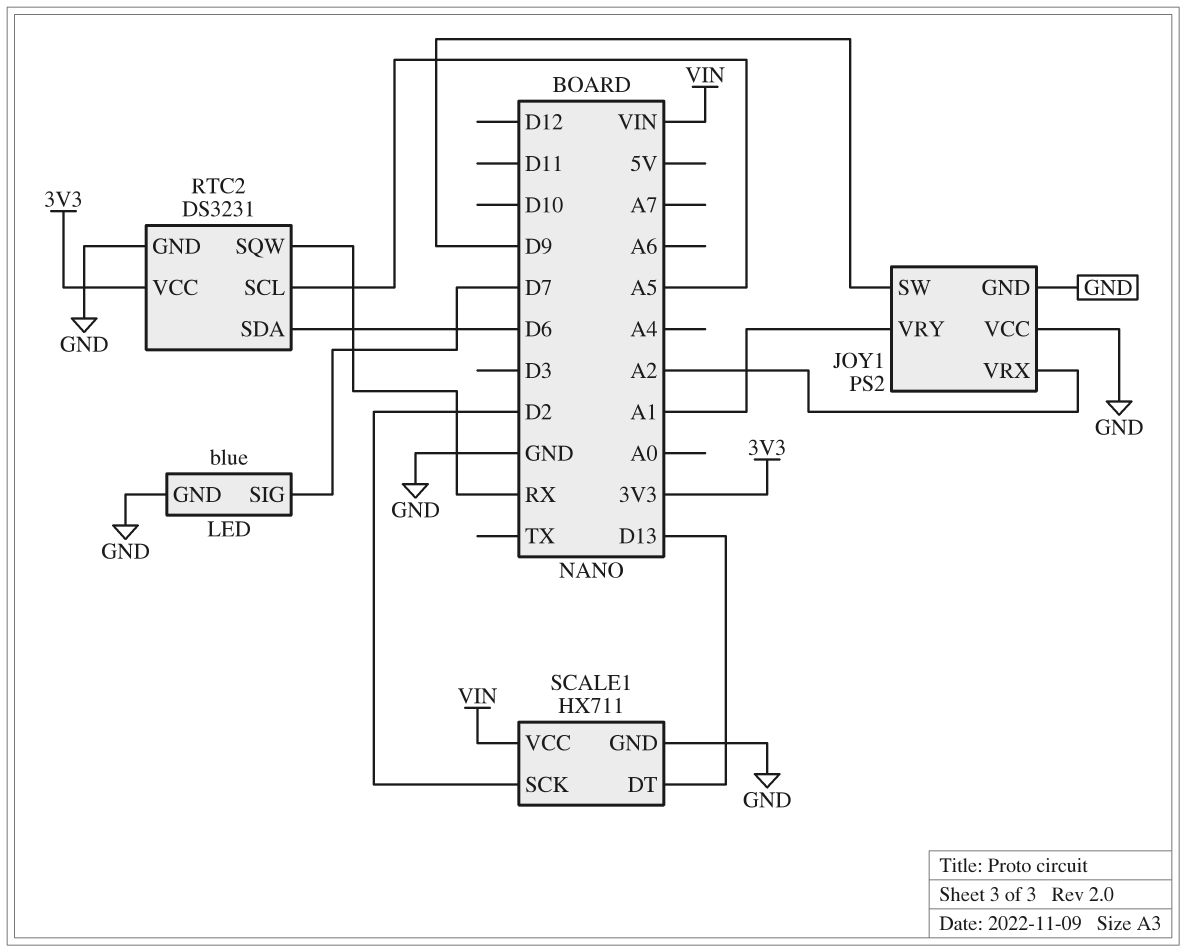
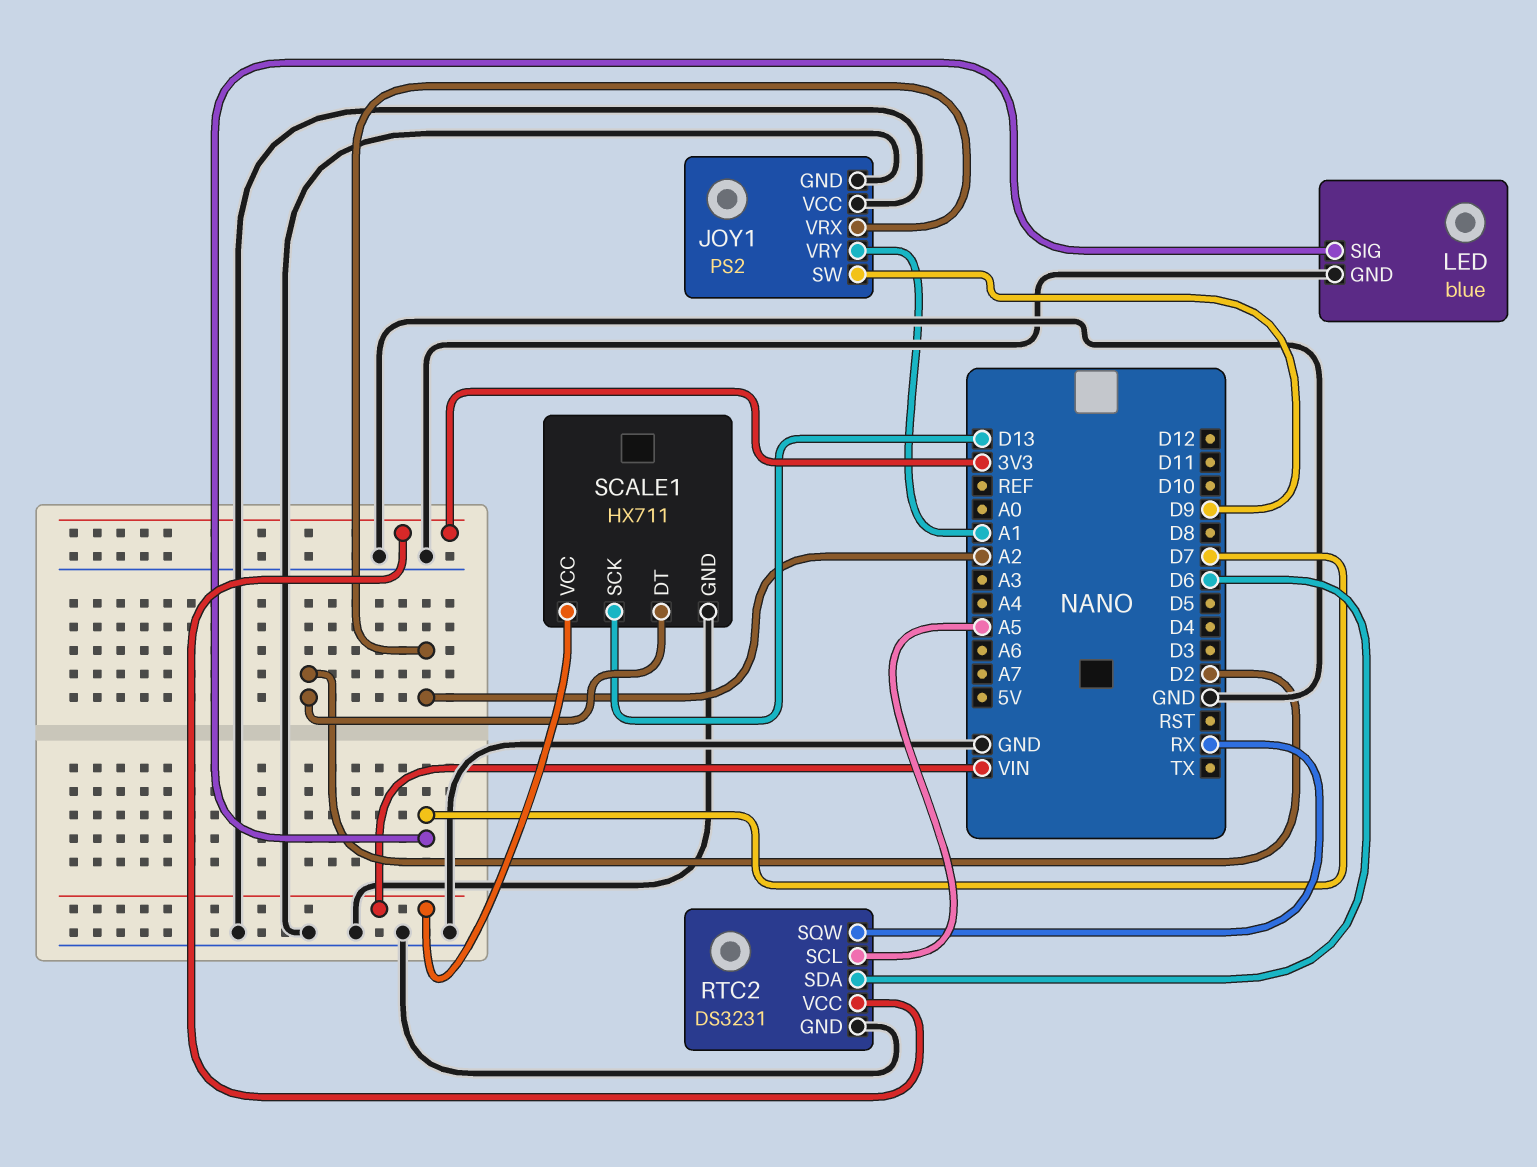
SCALE1 pin DT: D13 -> D2
SCALE1 pin SCK: D2 -> D13

